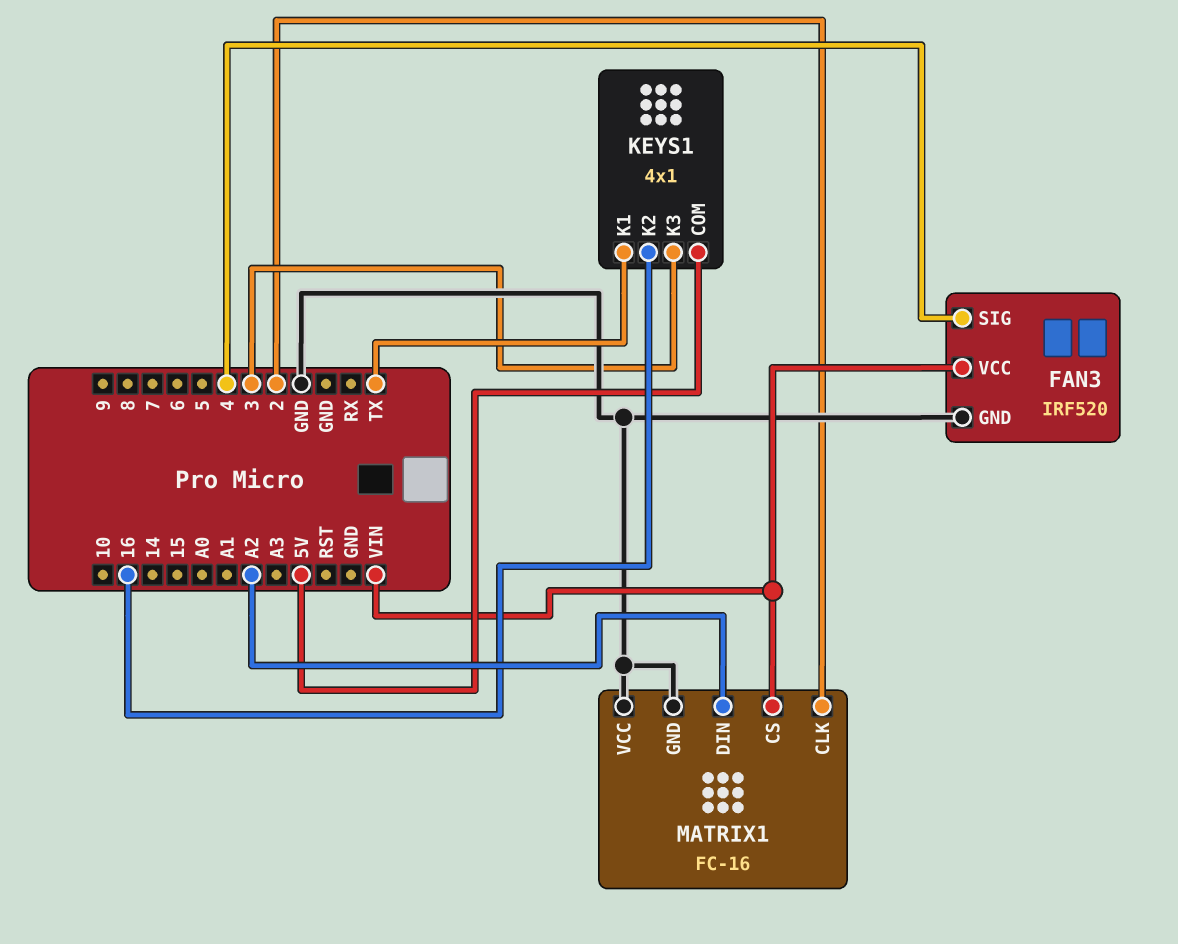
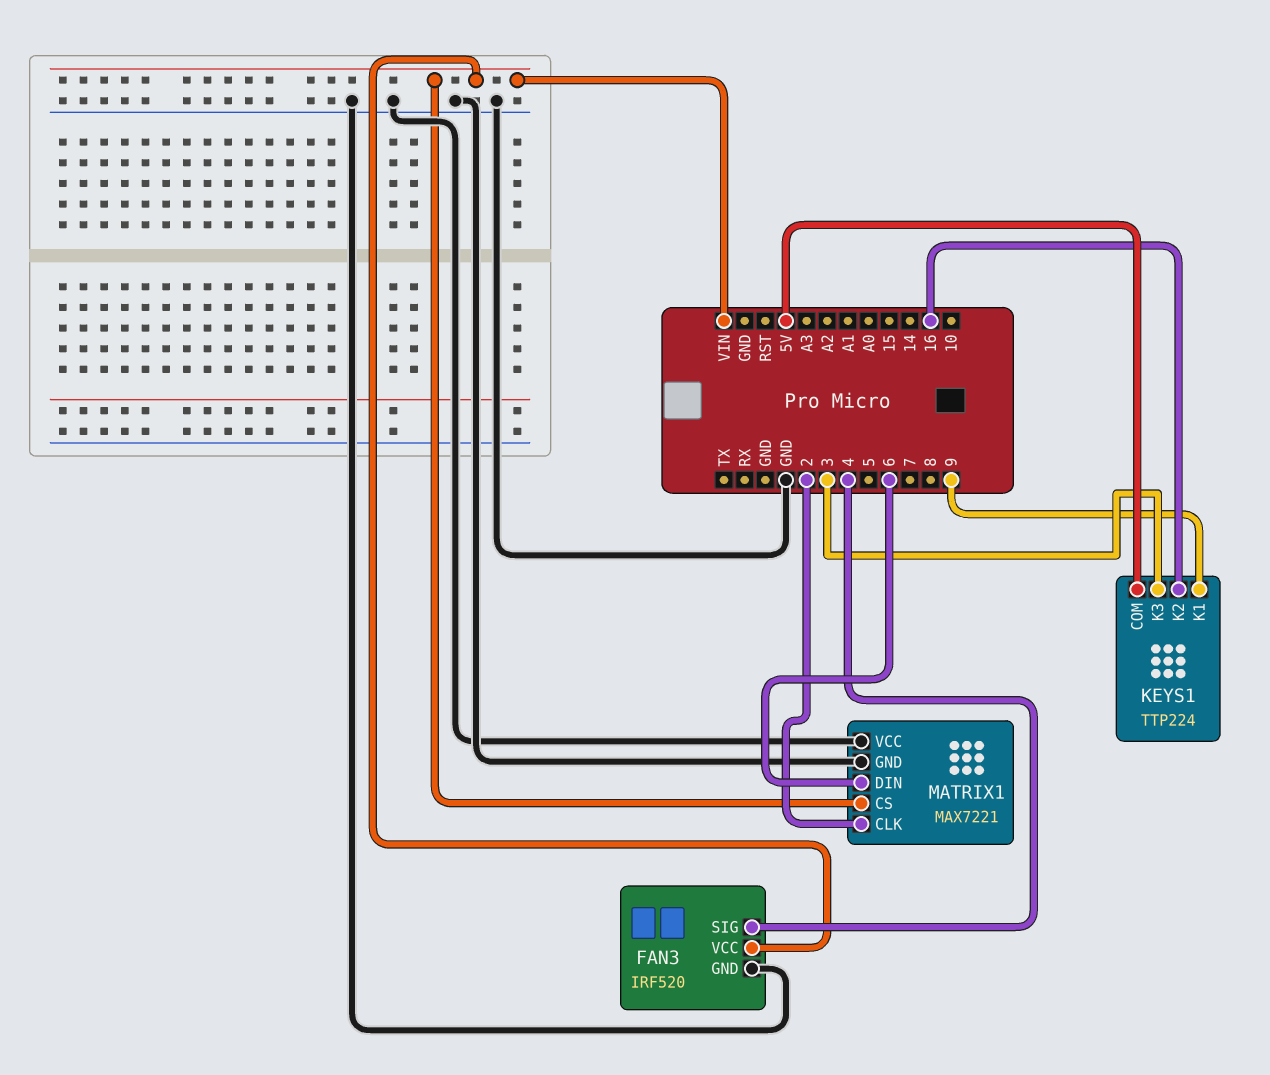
KEYS1: 4x1 -> TTP224
KEYS1 pin K1: TX -> 9
MATRIX1: FC-16 -> MAX7221
MATRIX1 pin DIN: A2 -> 6

